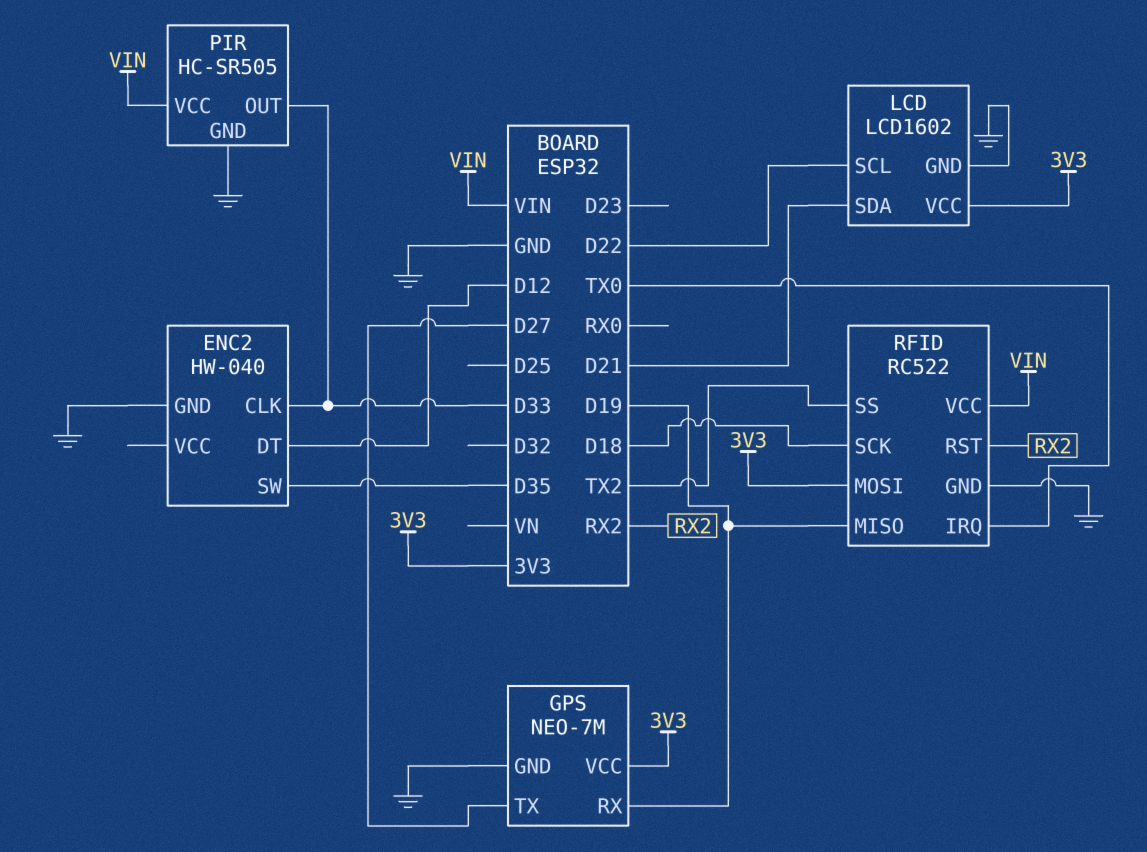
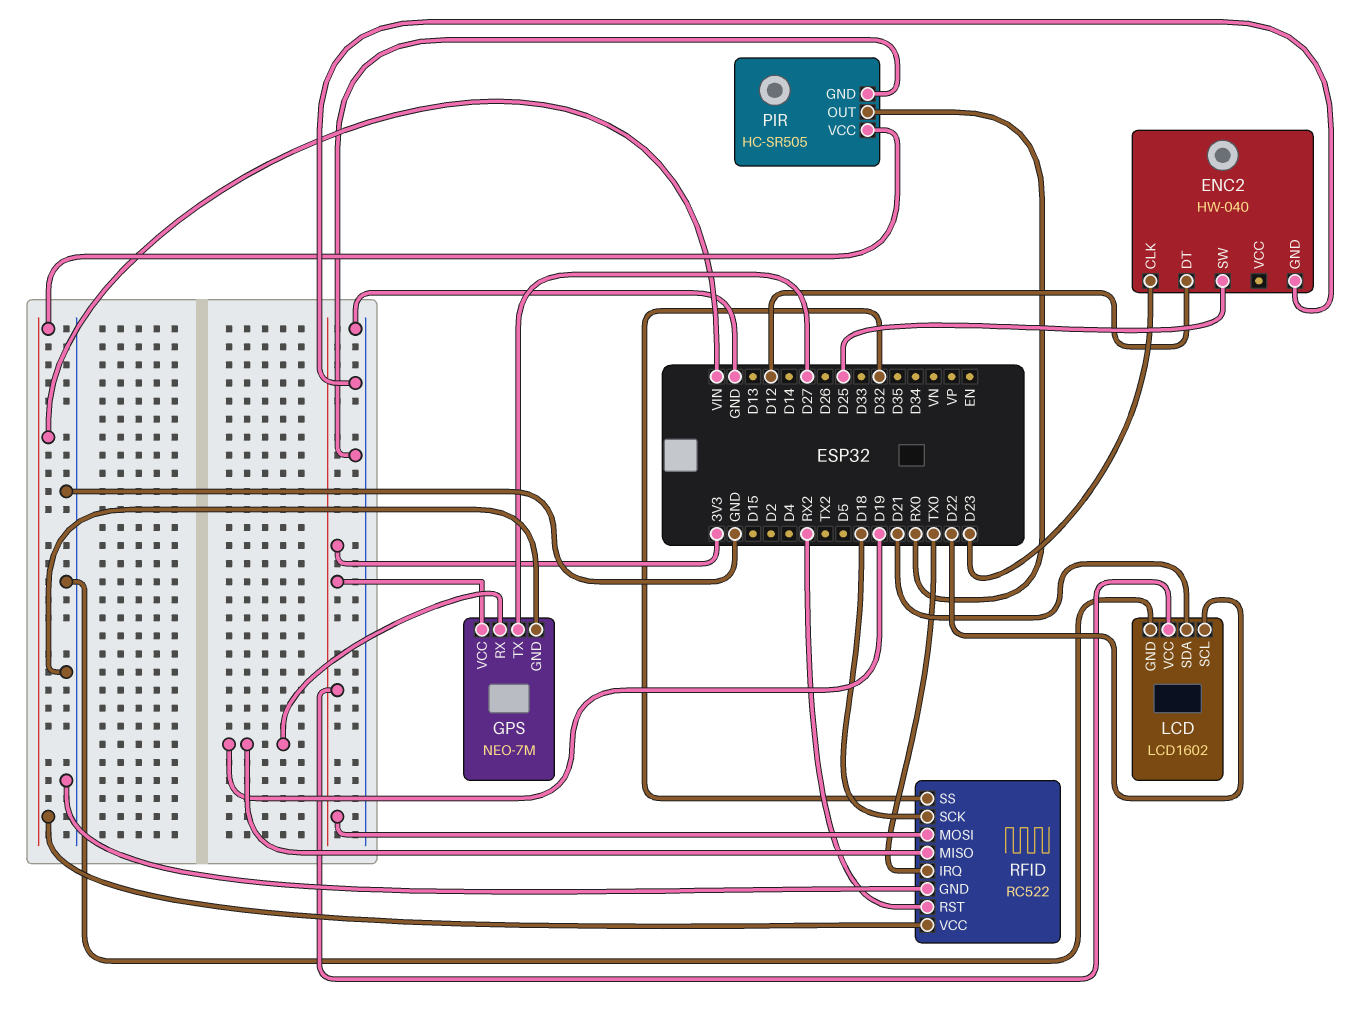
ENC2 pin CLK: D33 -> D23
ENC2 pin SW: D35 -> D25
PIR pin OUT: D33 -> RX0
RFID pin SS: TX2 -> D32

